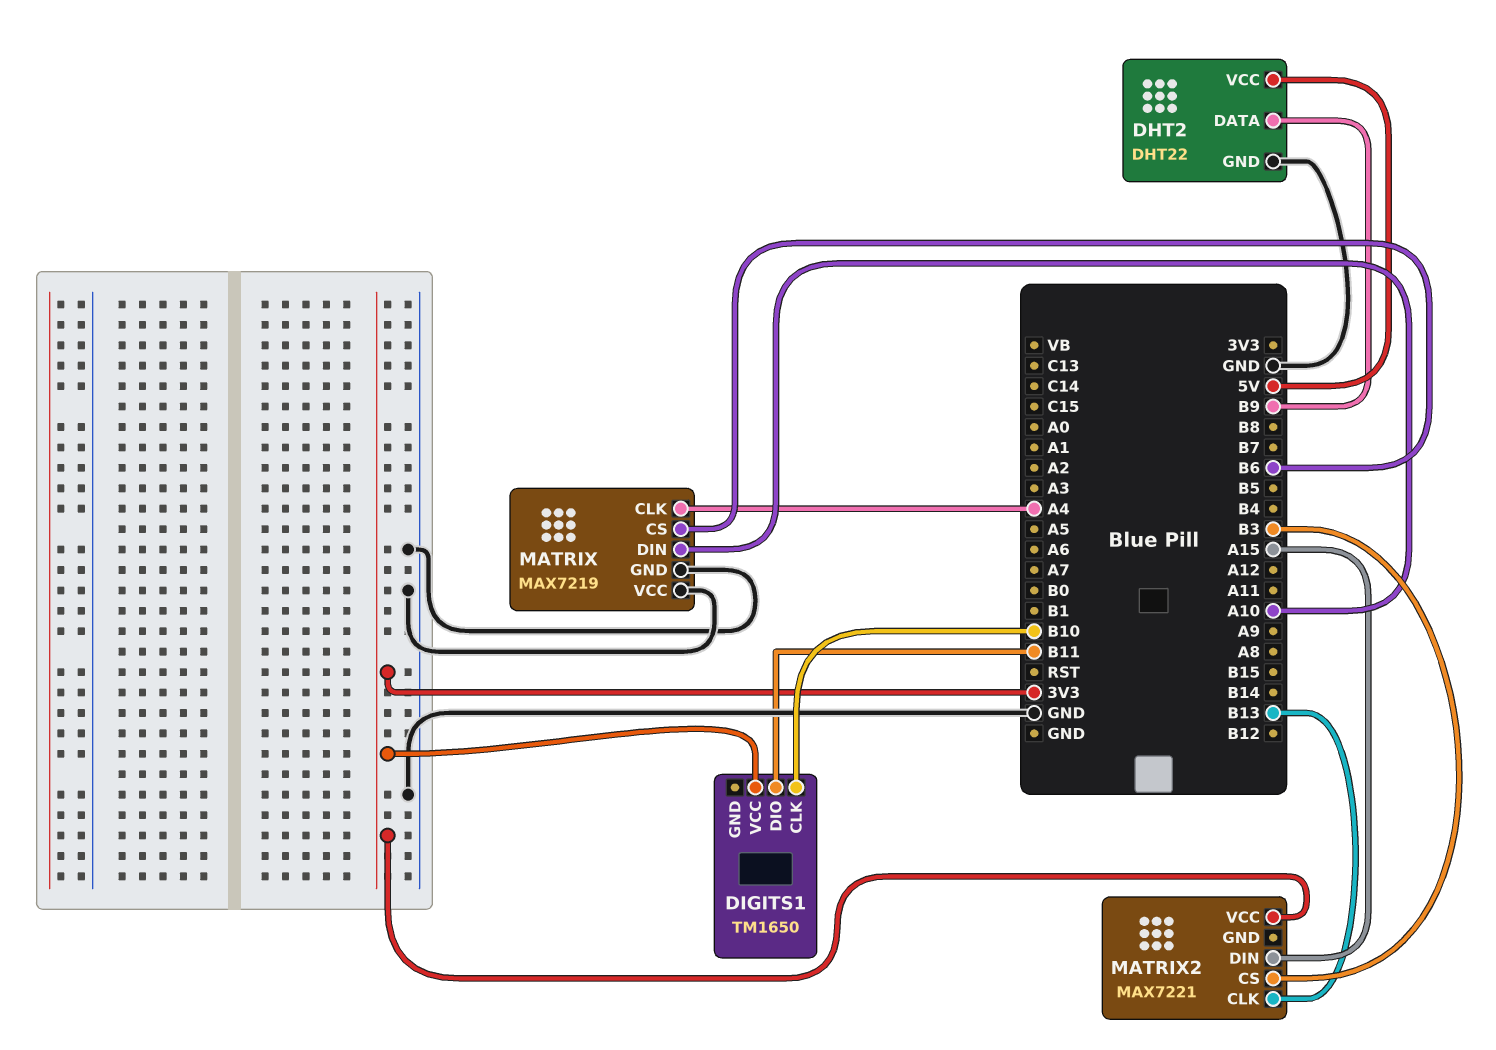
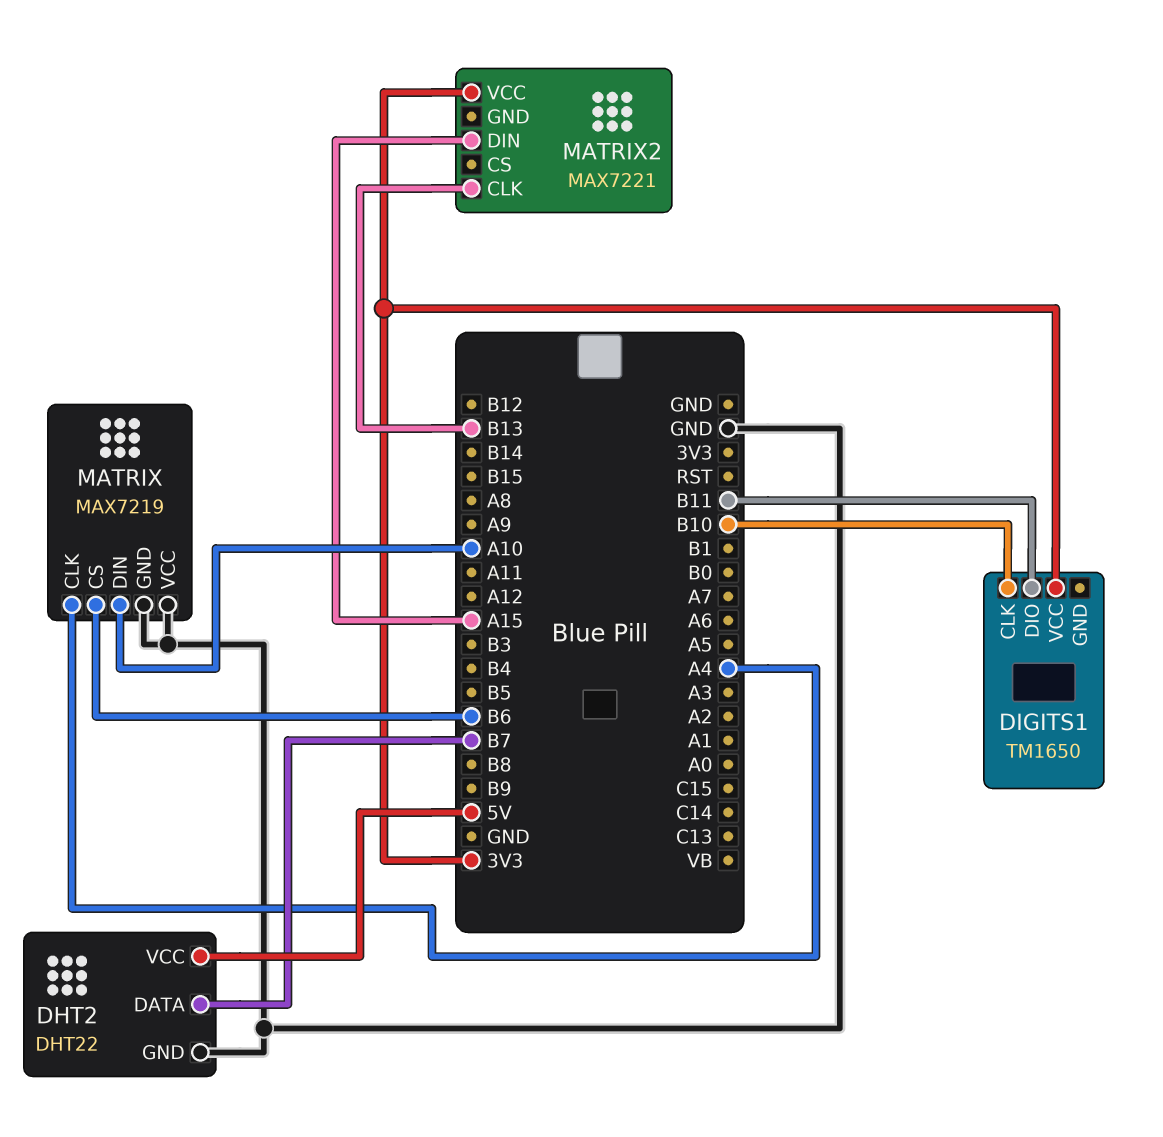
DHT2 pin DATA: B9 -> B7
MATRIX2 pin CS: B3 -> none

